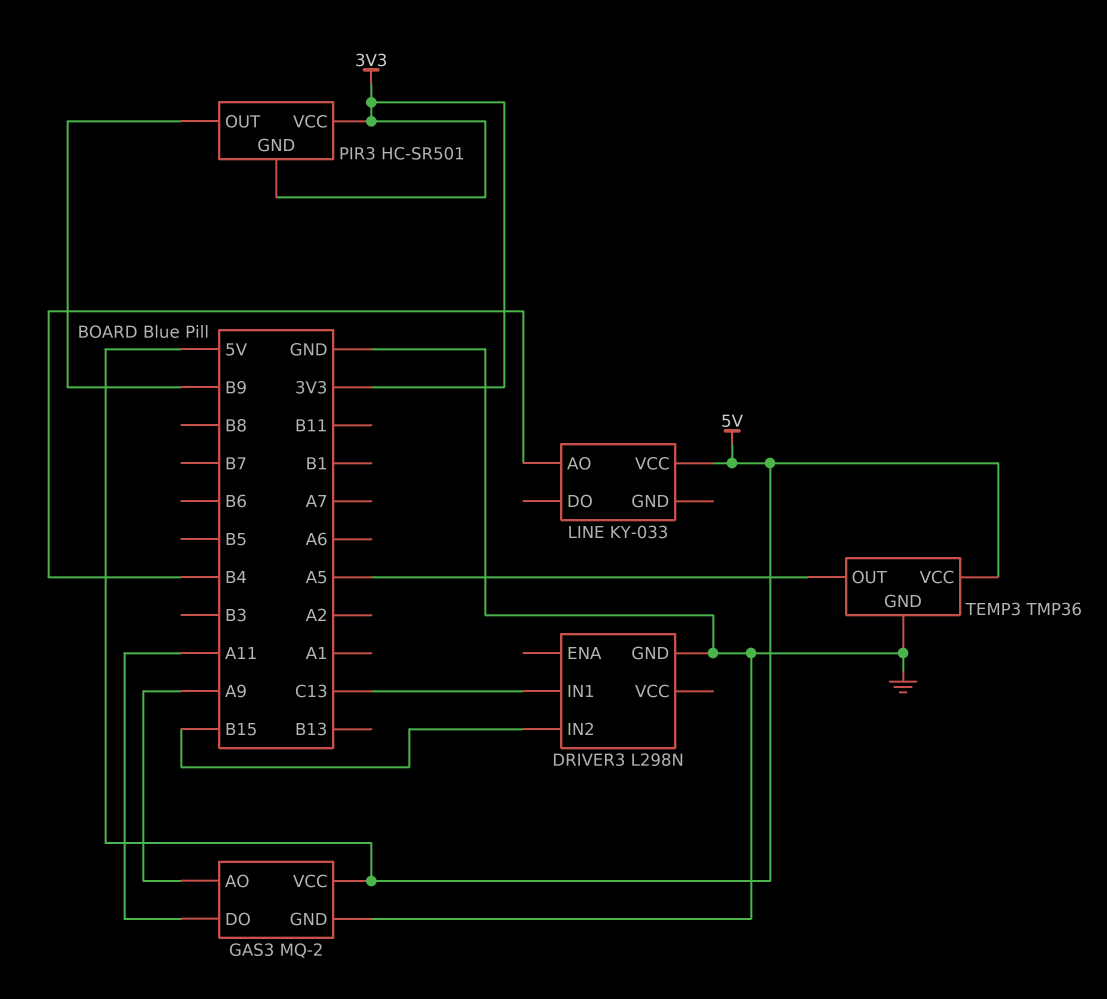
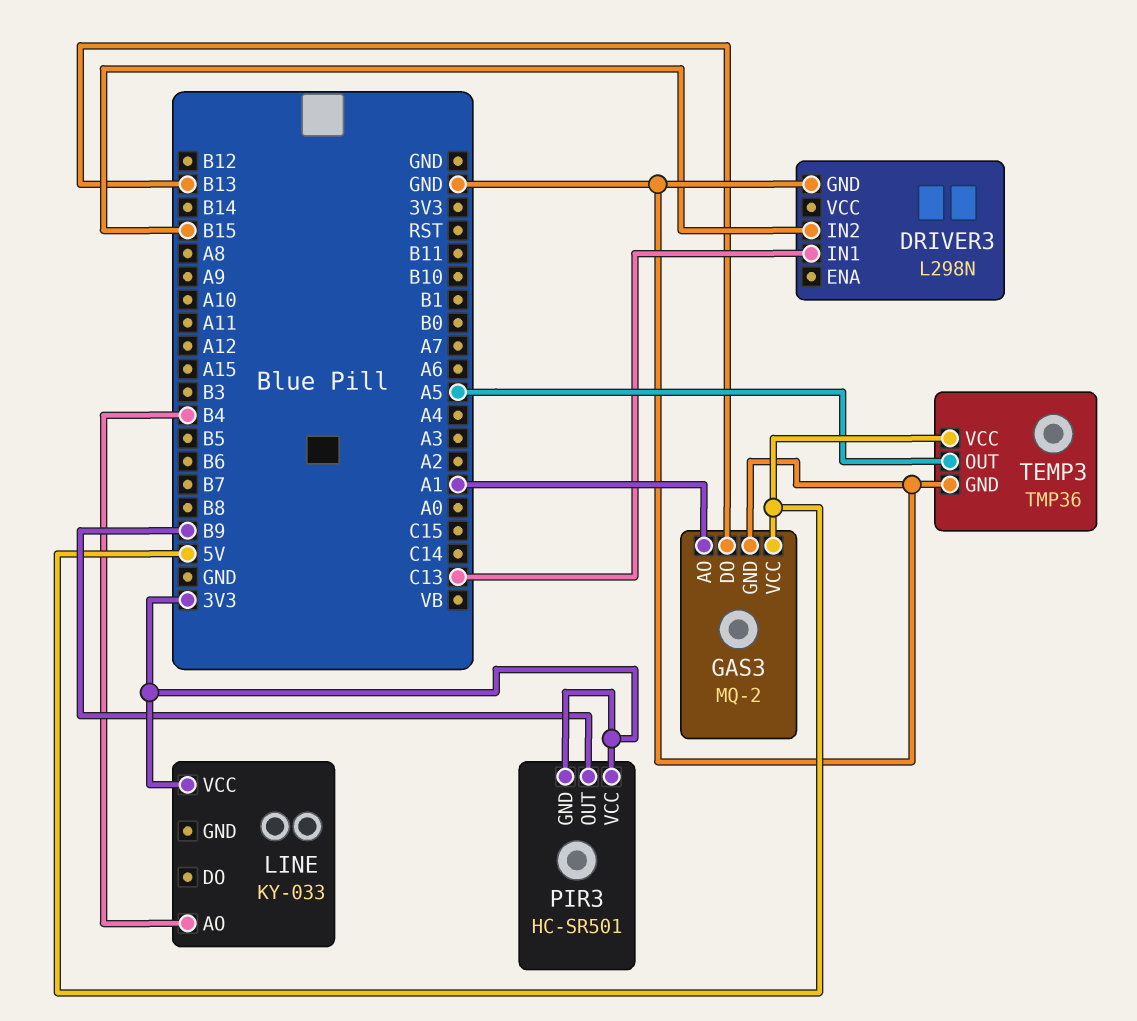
GAS3 pin AO: A9 -> A1
GAS3 pin DO: A11 -> B13
LINE pin VCC: 5V -> 3V3

